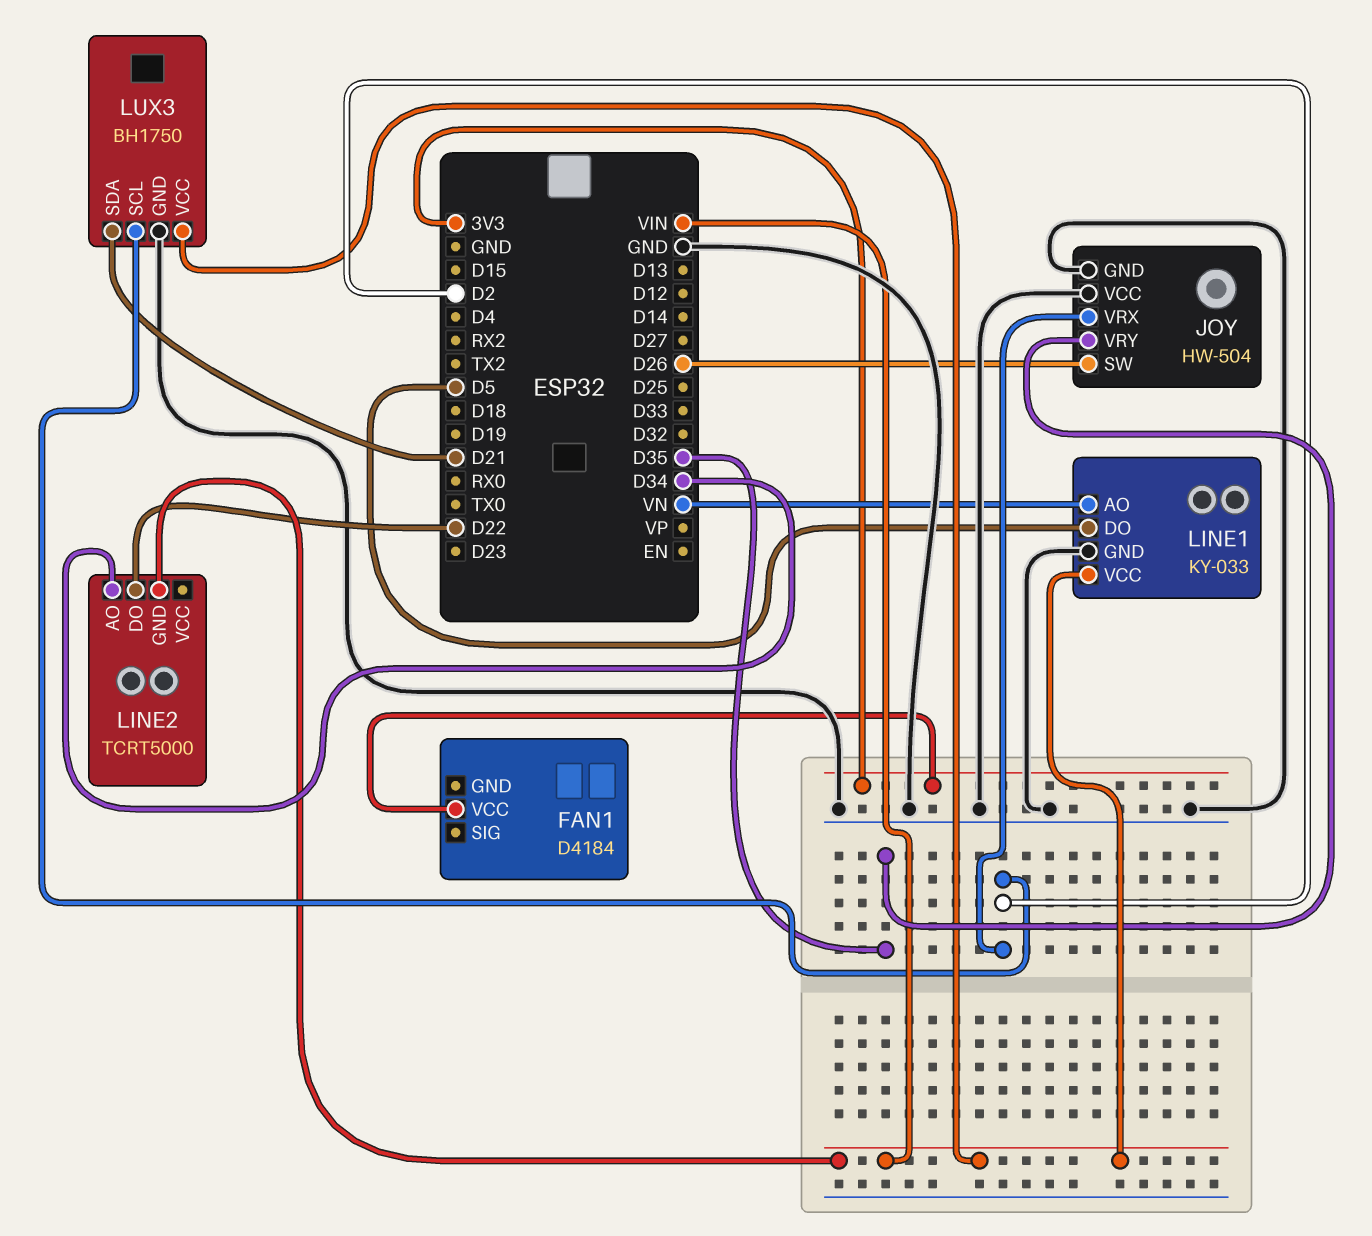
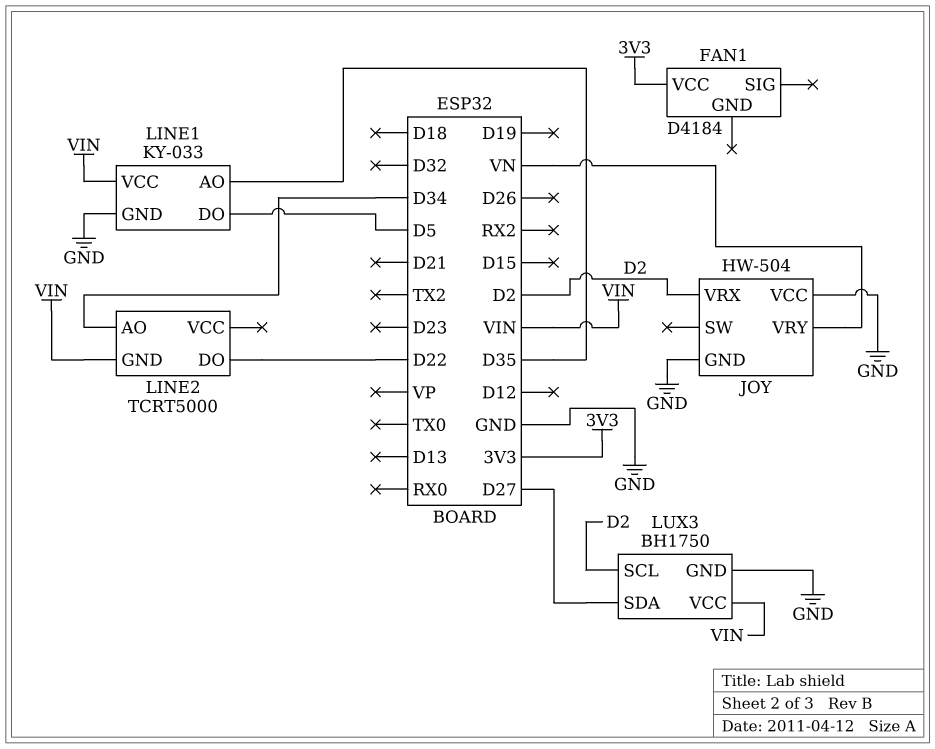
JOY pin SW: D26 -> none
JOY pin VRY: D35 -> VN
LINE1 pin AO: VN -> D35
LUX3 pin SDA: D21 -> D27

